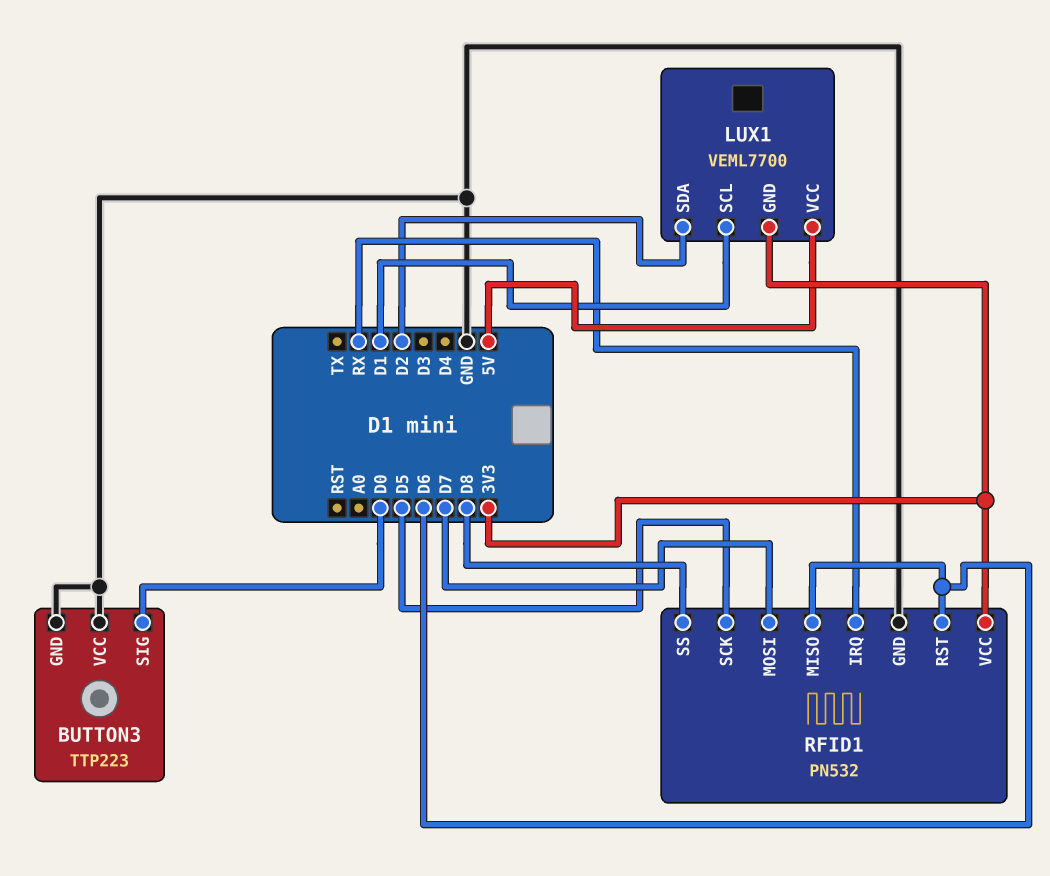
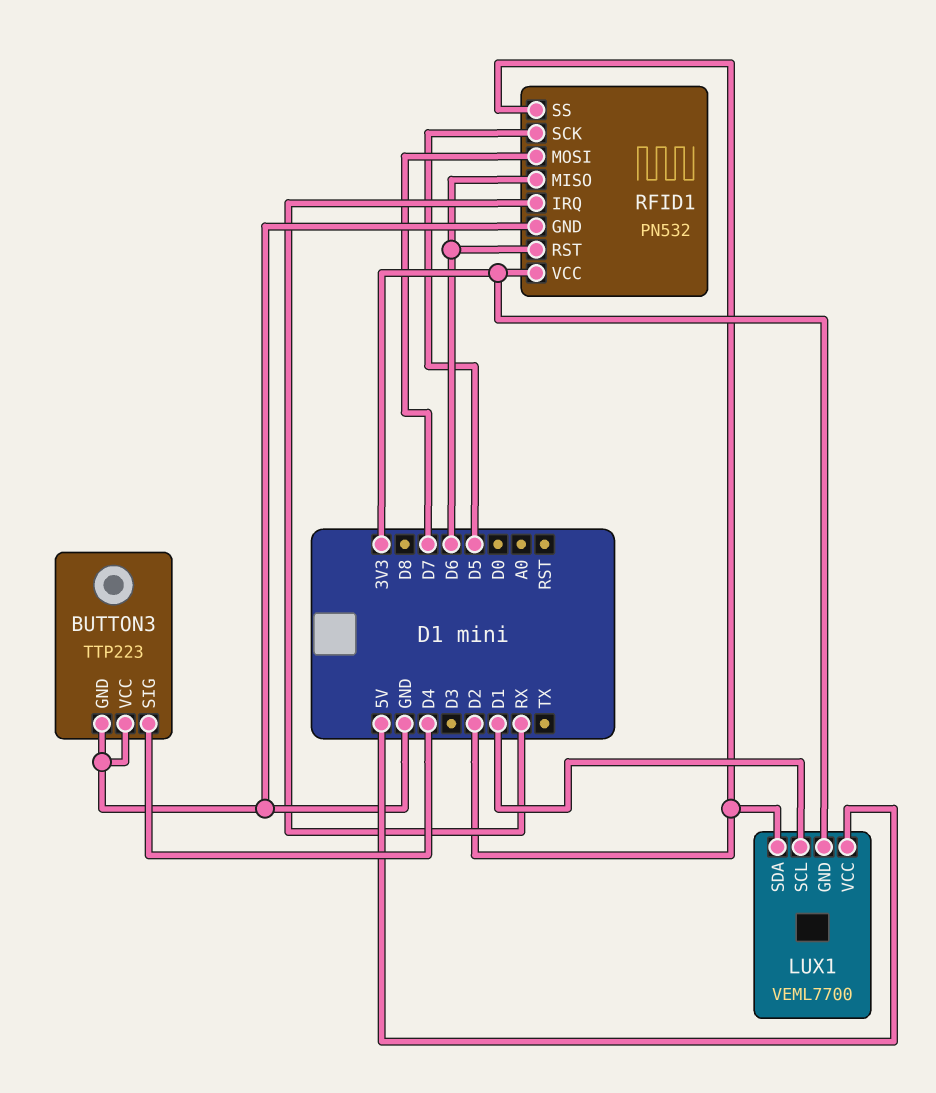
BUTTON3 pin SIG: D0 -> D4
RFID1 pin SS: D8 -> D2

